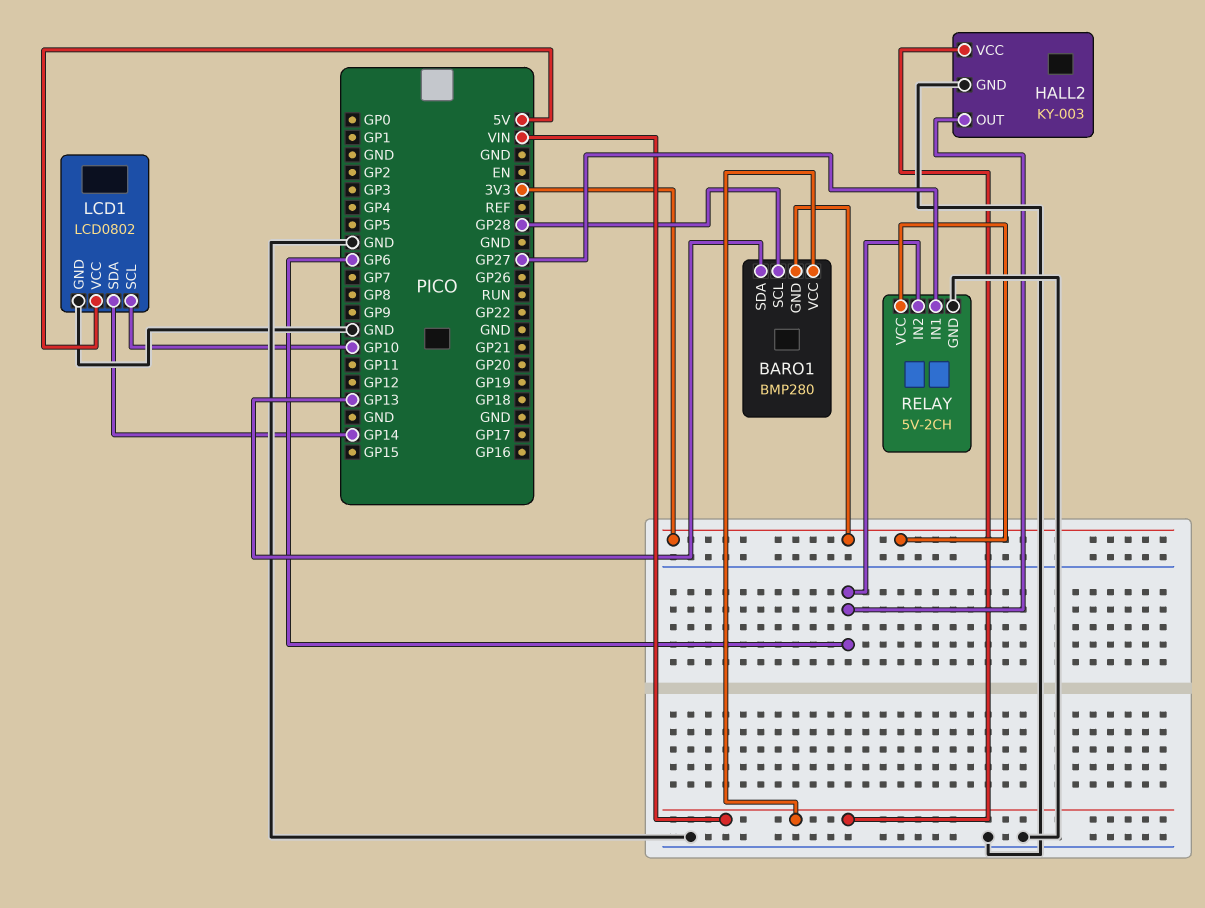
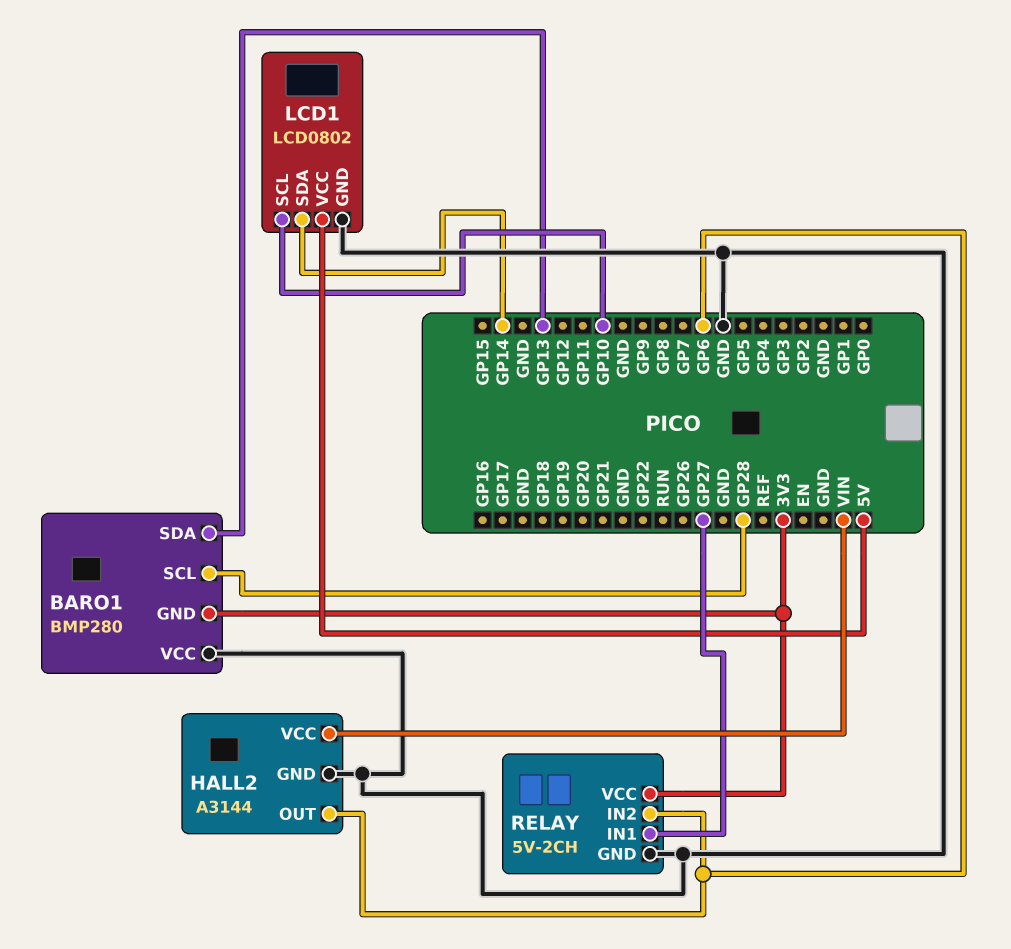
BARO1 pin VCC: VIN -> GND
HALL2: KY-003 -> A3144

